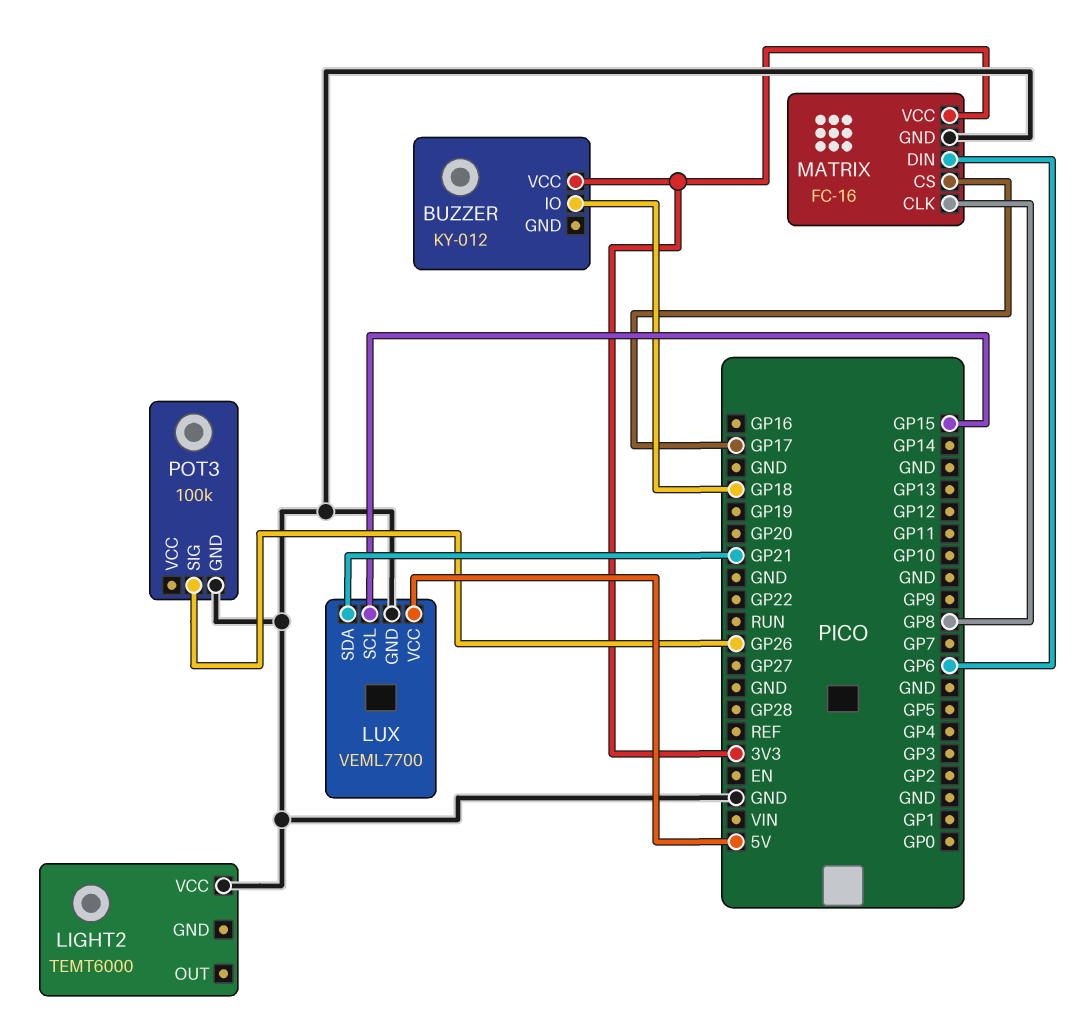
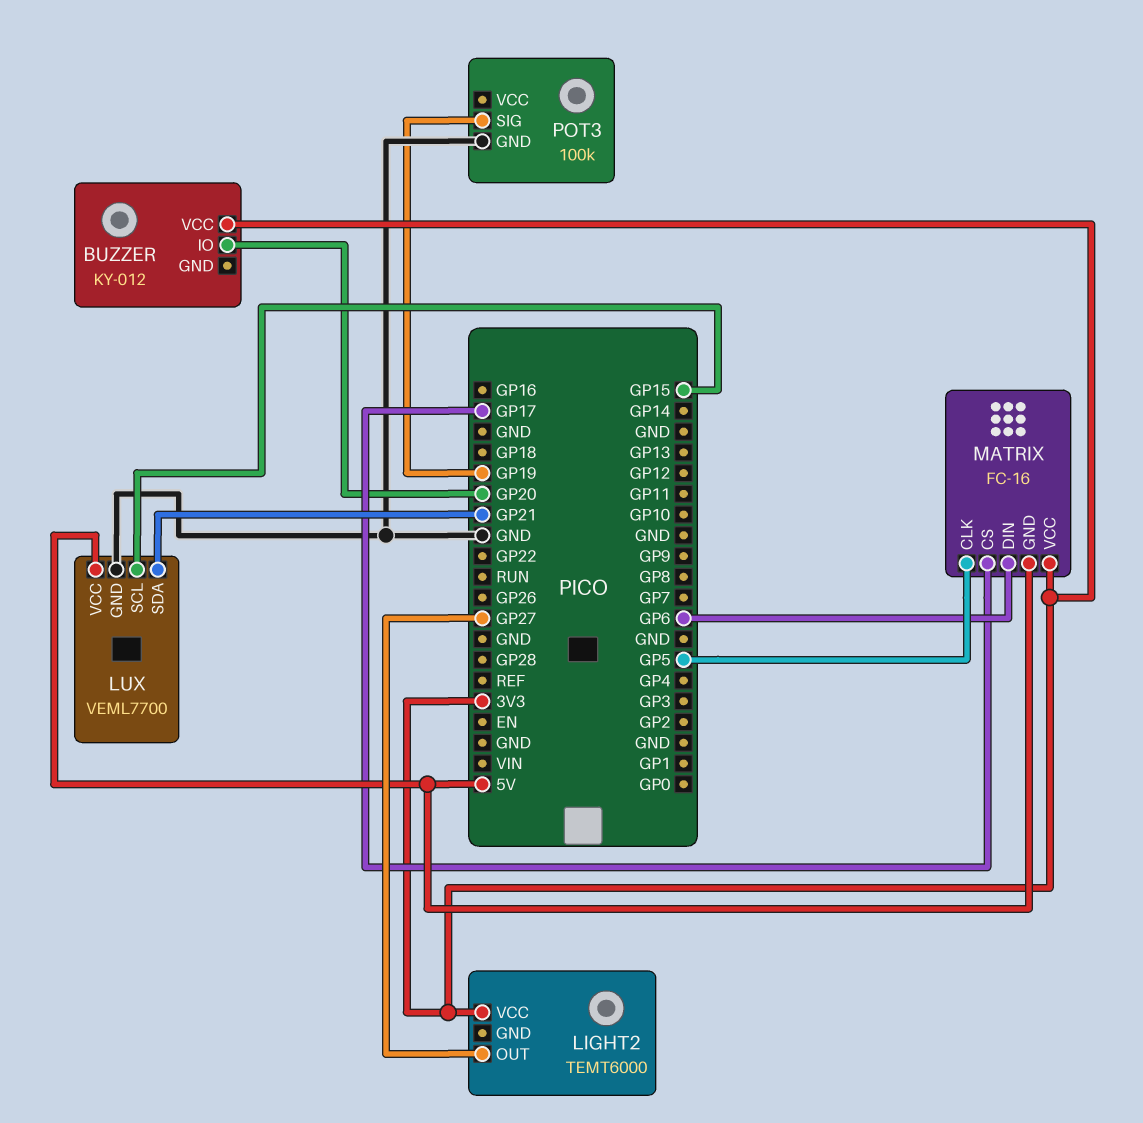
BUZZER pin IO: GP18 -> GP20
LIGHT2 pin OUT: none -> GP27
LIGHT2 pin VCC: GND -> 3V3
MATRIX pin CLK: GP8 -> GP5
MATRIX pin GND: GND -> 5V
POT3 pin SIG: GP26 -> GP19

